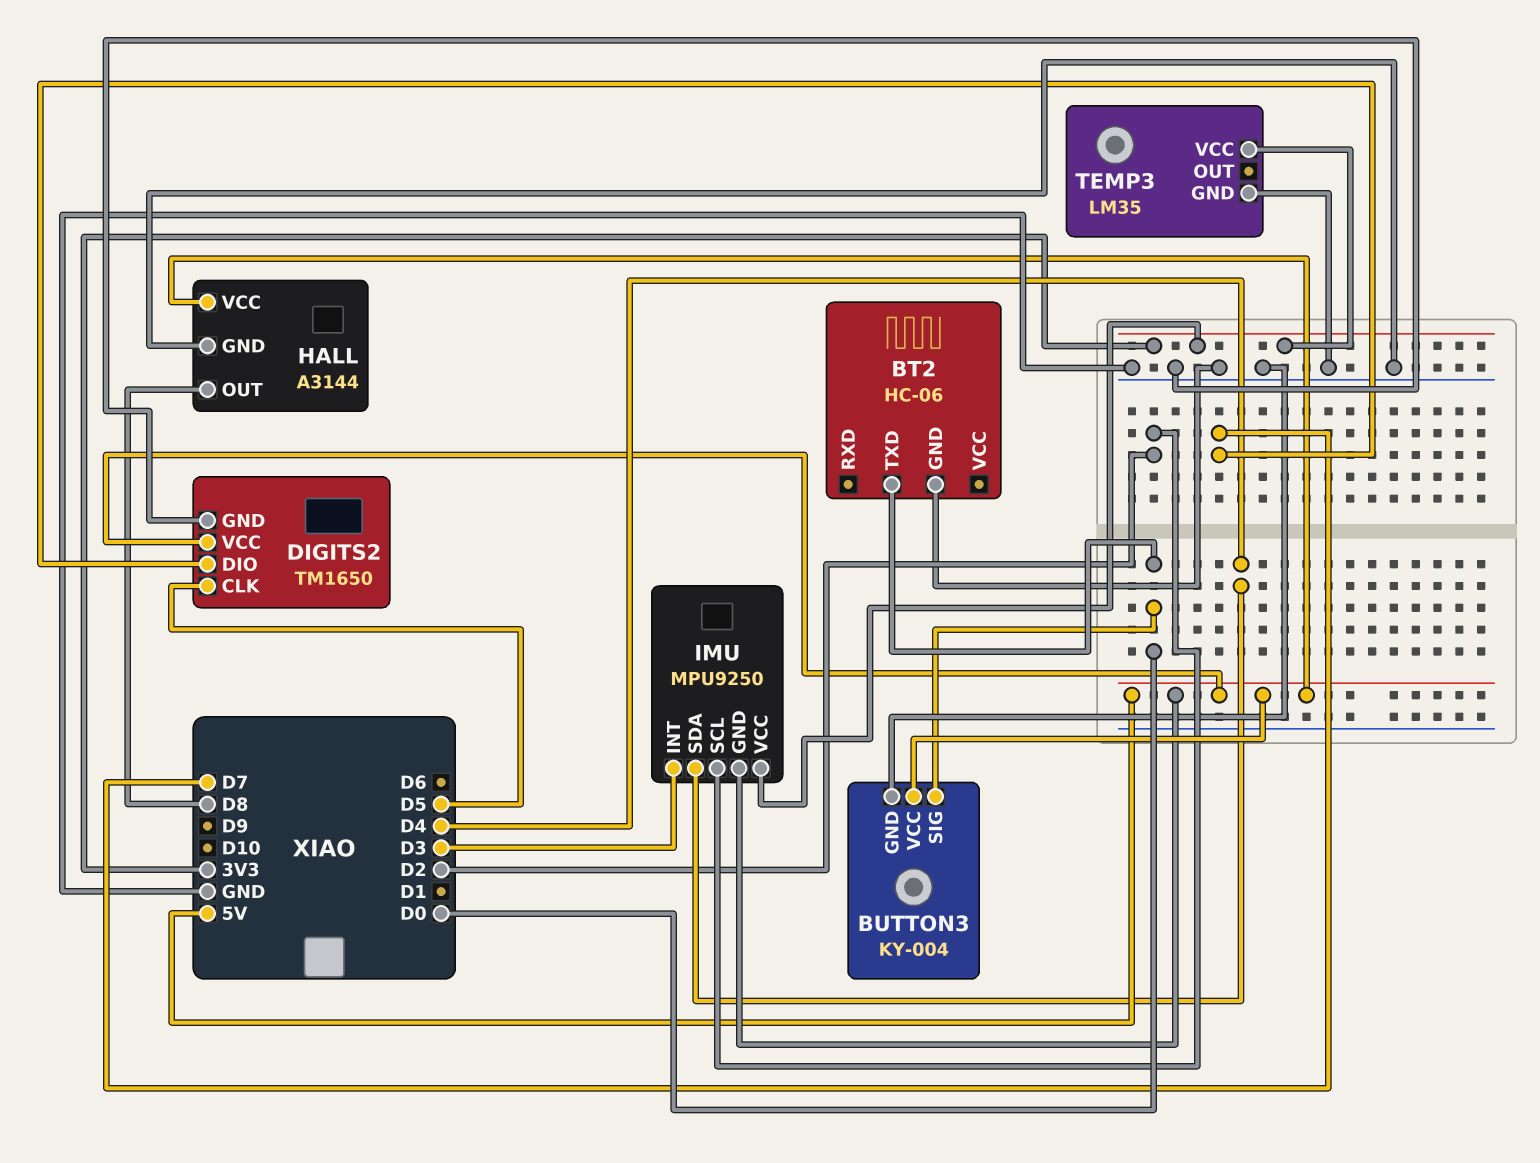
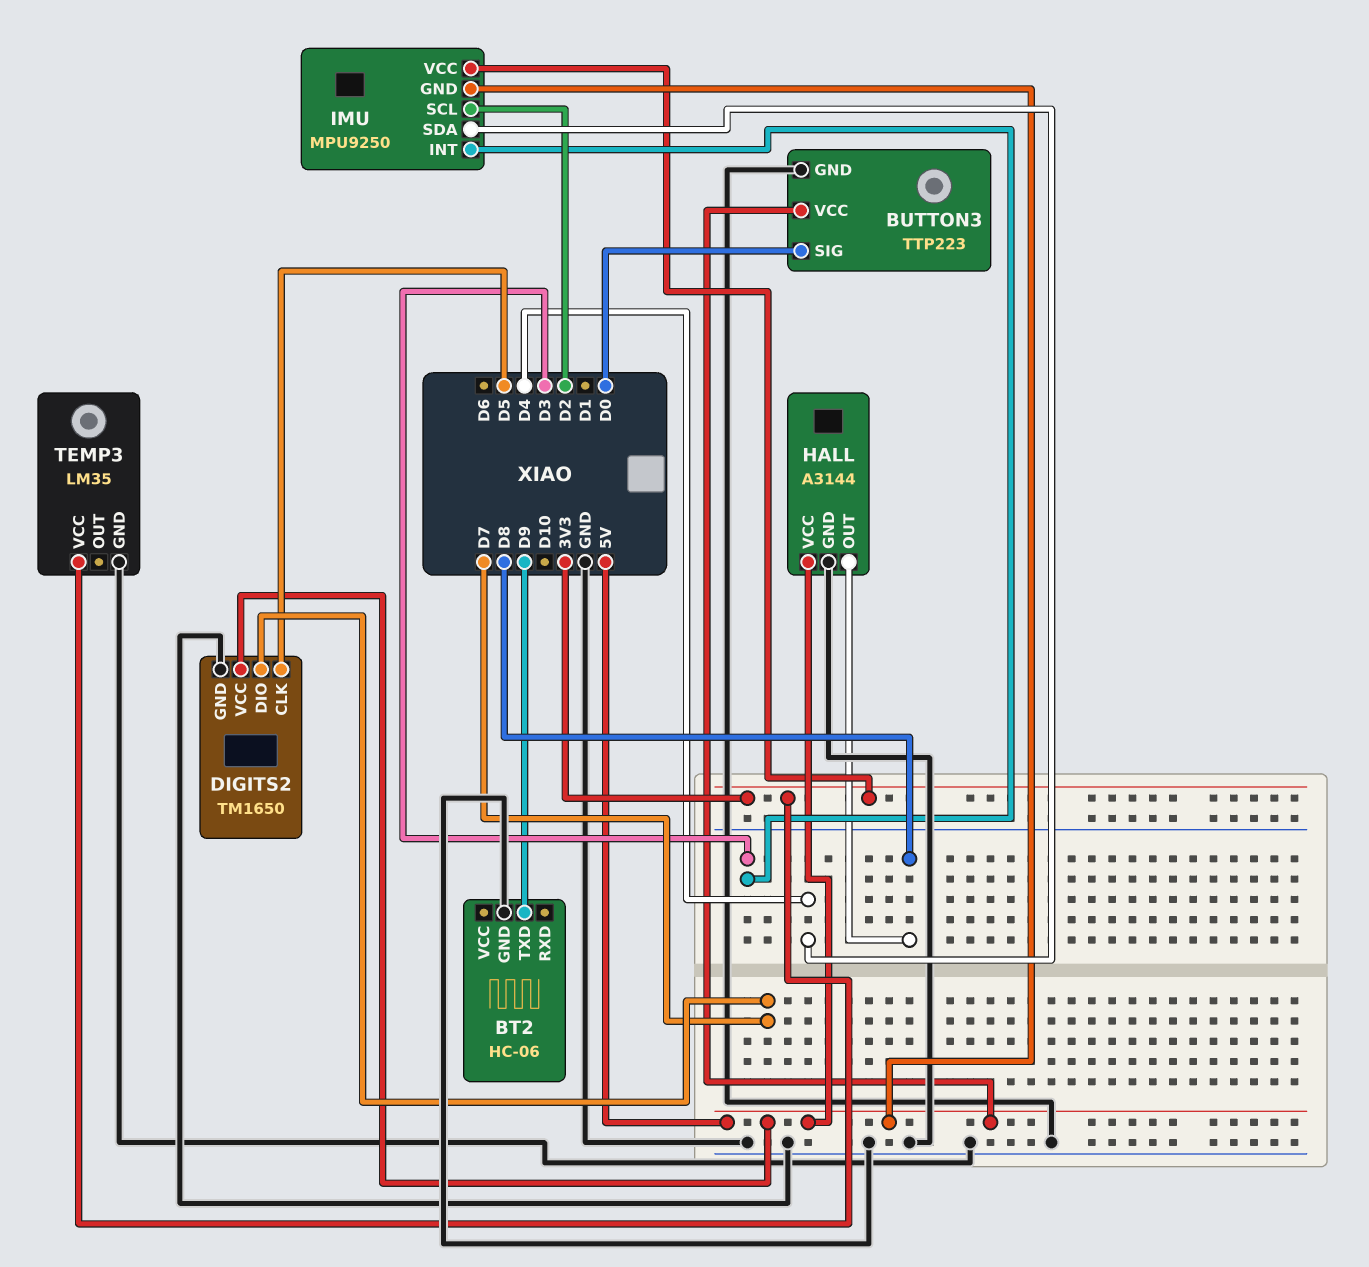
BT2 pin TXD: D0 -> D9
BUTTON3: KY-004 -> TTP223

